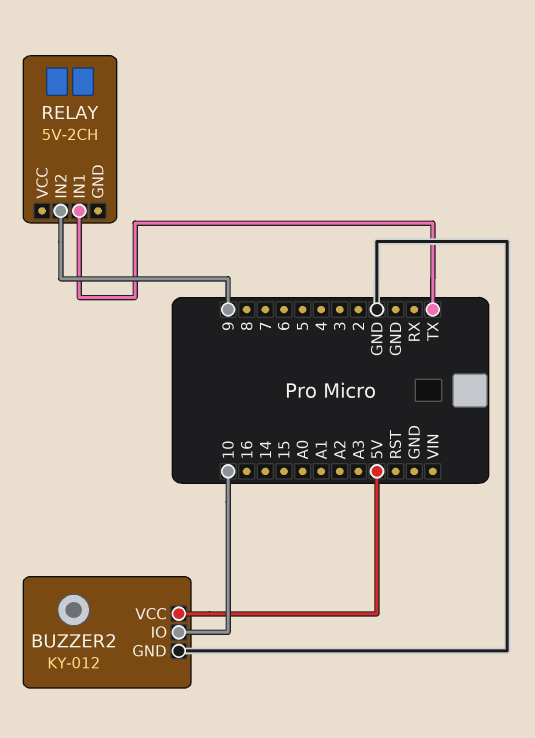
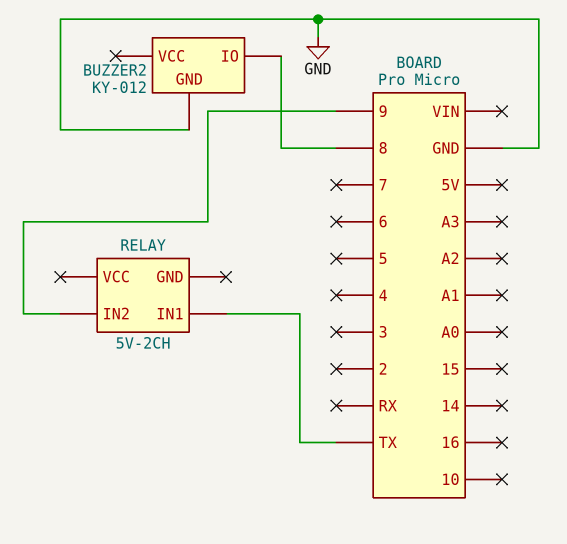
BUZZER2 pin IO: 10 -> 8
BUZZER2 pin VCC: 5V -> none

